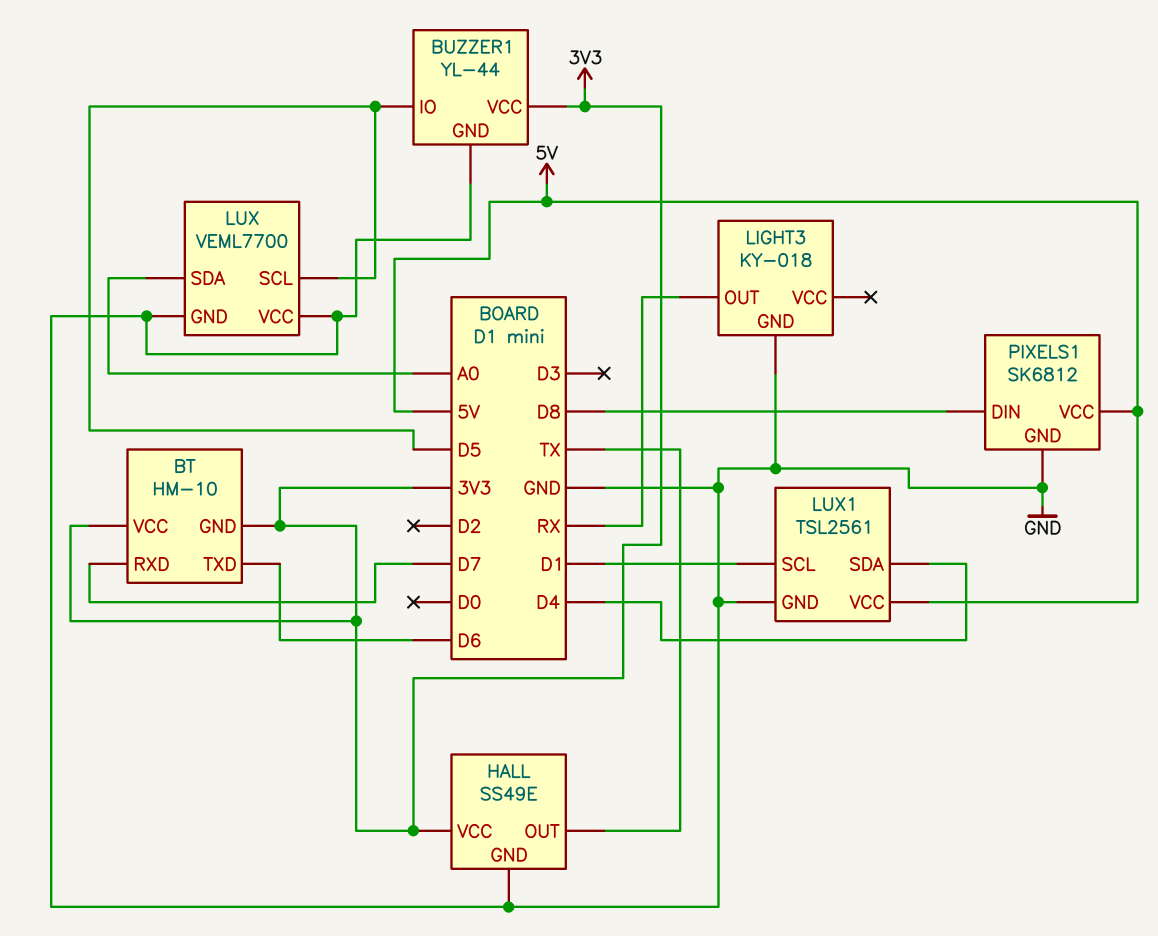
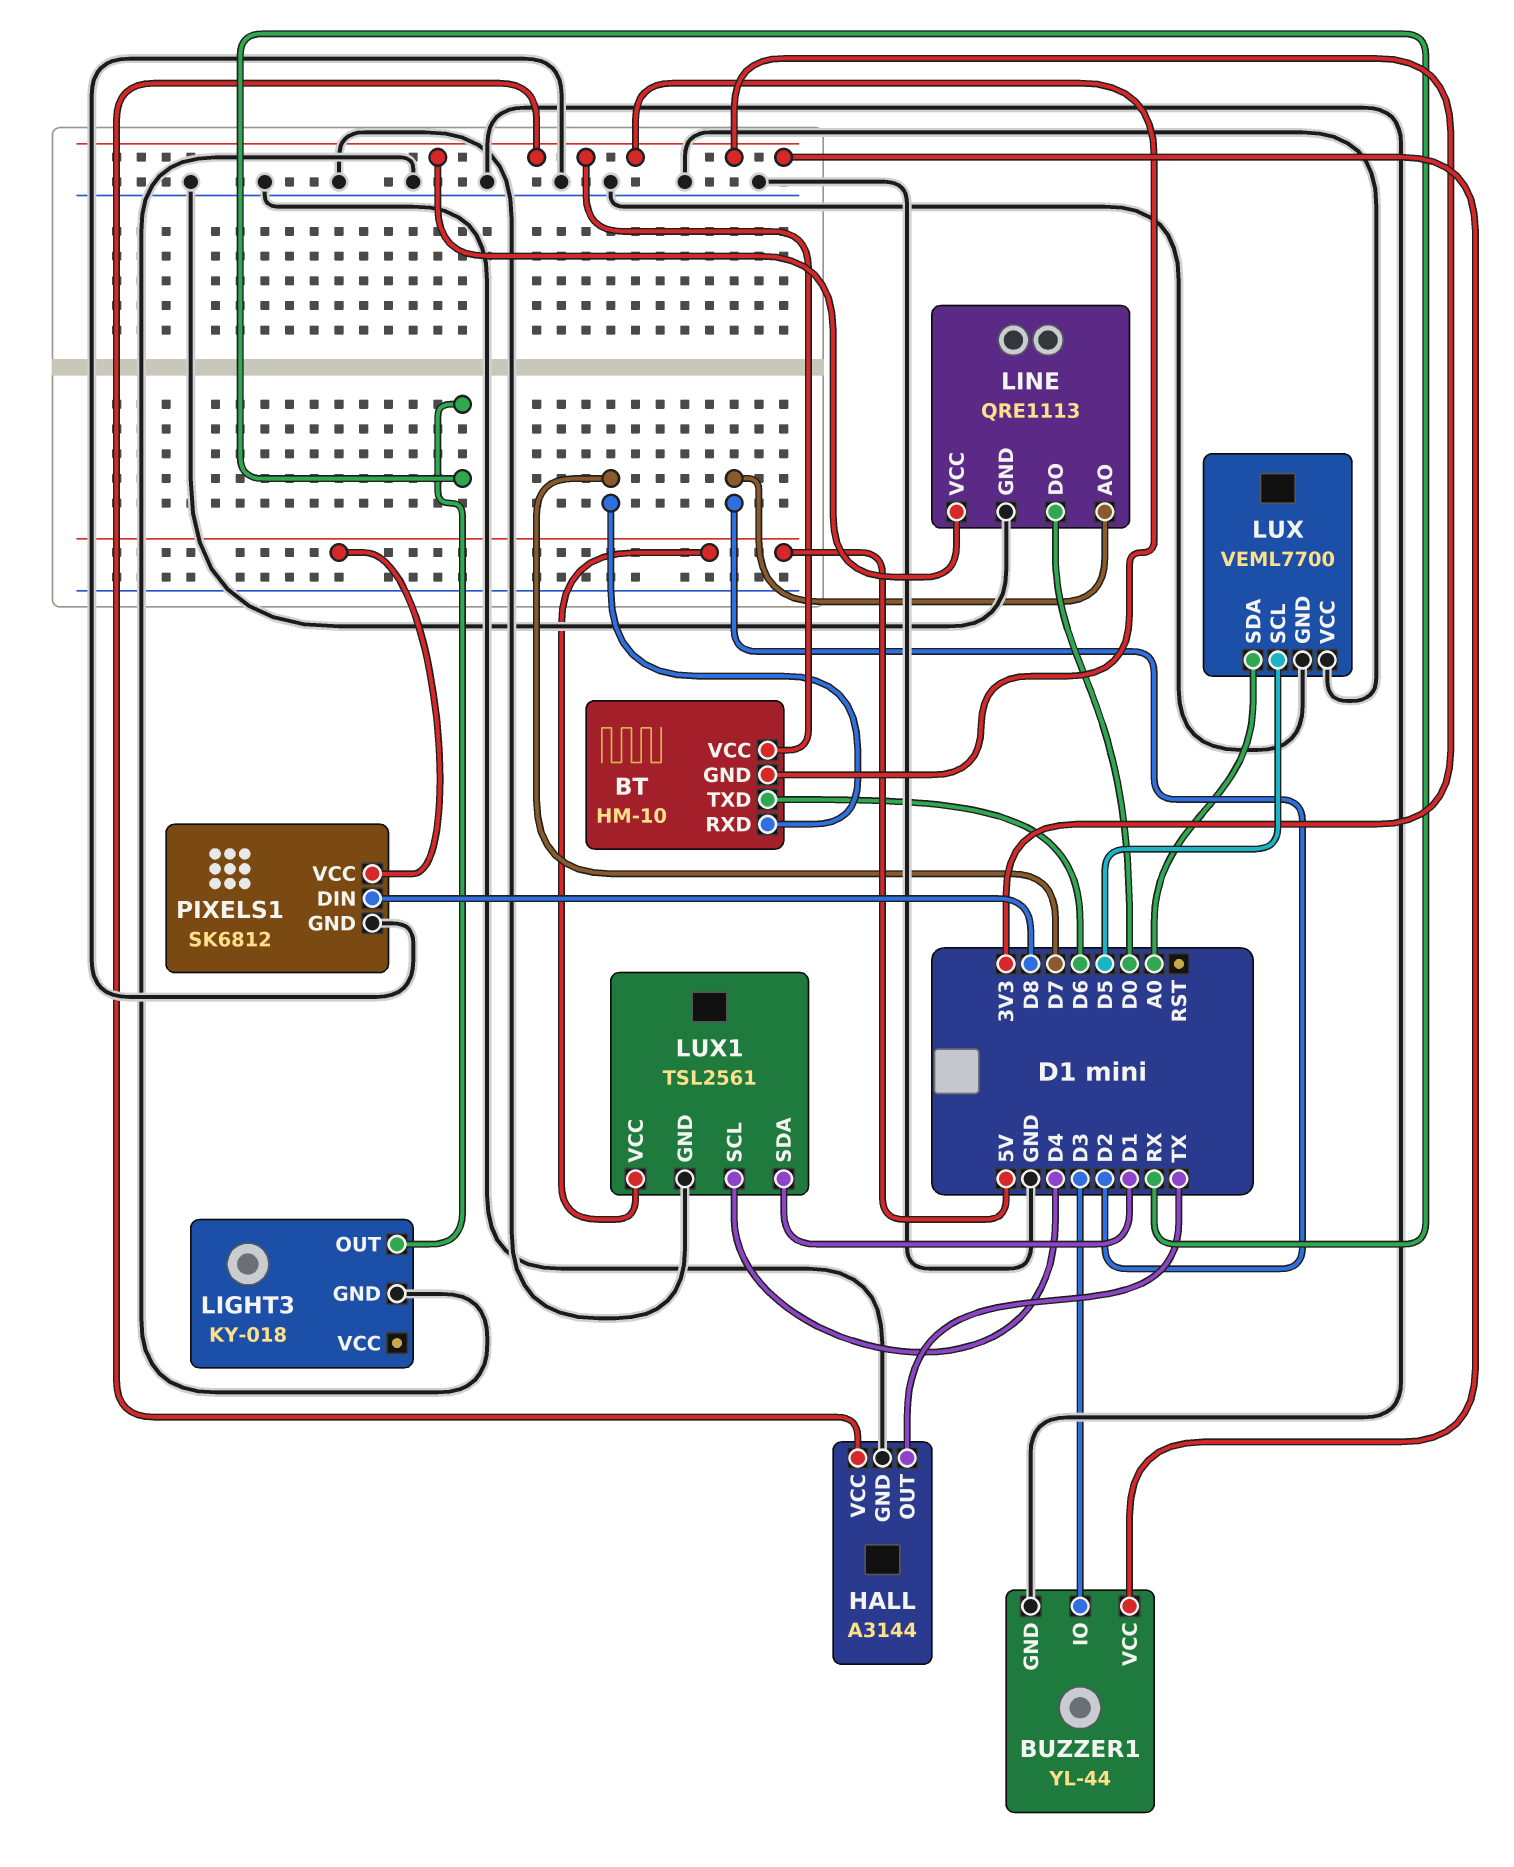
BUZZER1 pin IO: D5 -> D3
HALL: SS49E -> A3144
LINE: none -> QRE1113
LINE pin AO: none -> D2
LINE pin DO: none -> D0
LINE pin GND: none -> GND
LINE pin VCC: none -> 3V3
LUX1 pin SCL: D1 -> D4
LUX1 pin SDA: D4 -> D1

